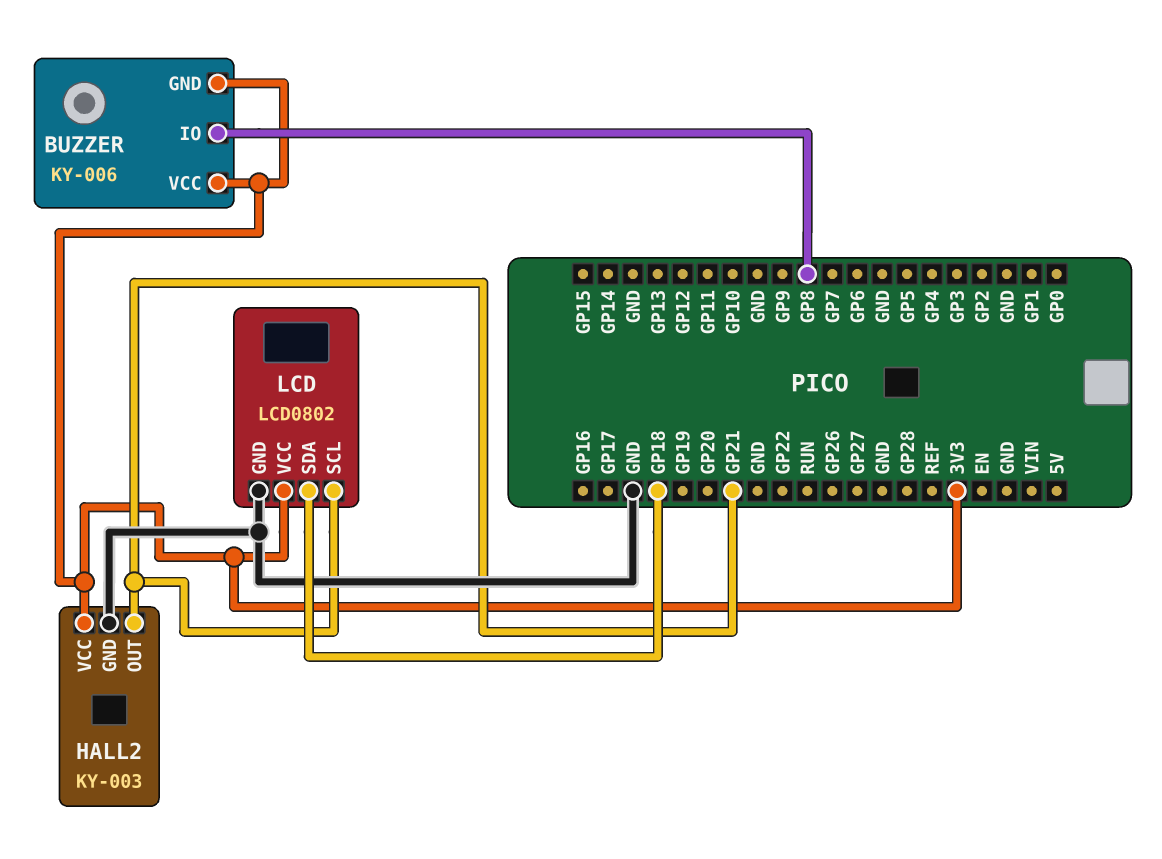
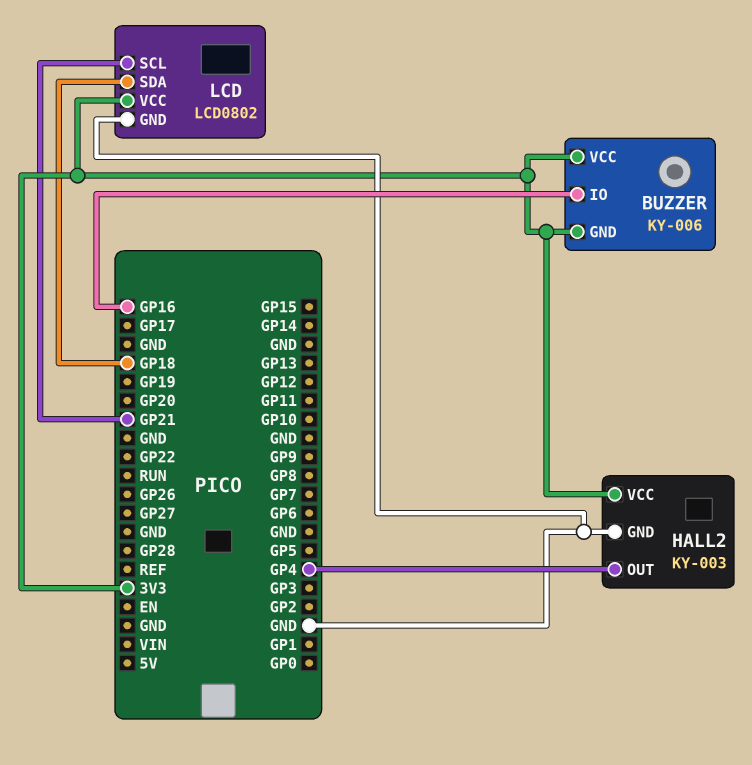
BUZZER pin IO: GP8 -> GP16
HALL2 pin OUT: GP21 -> GP4

